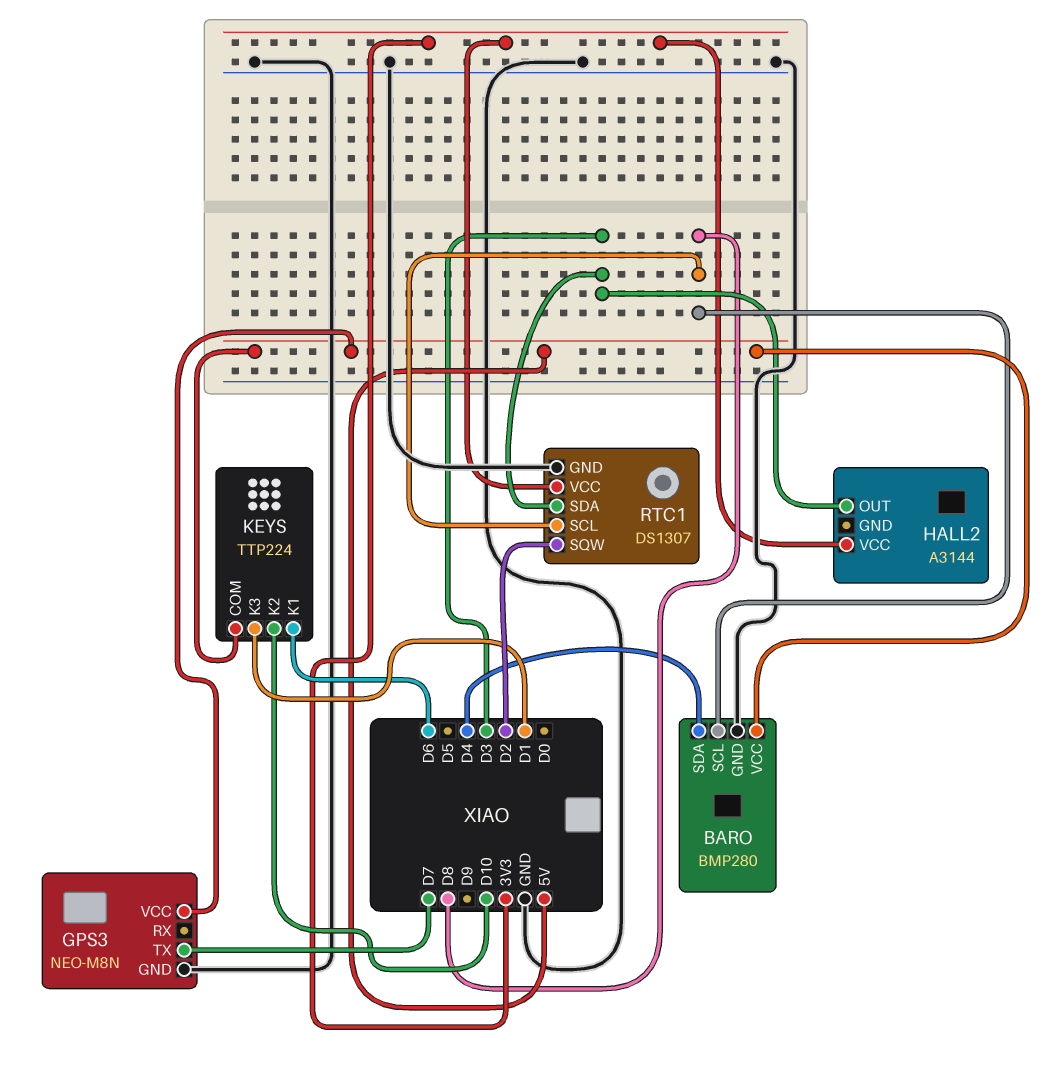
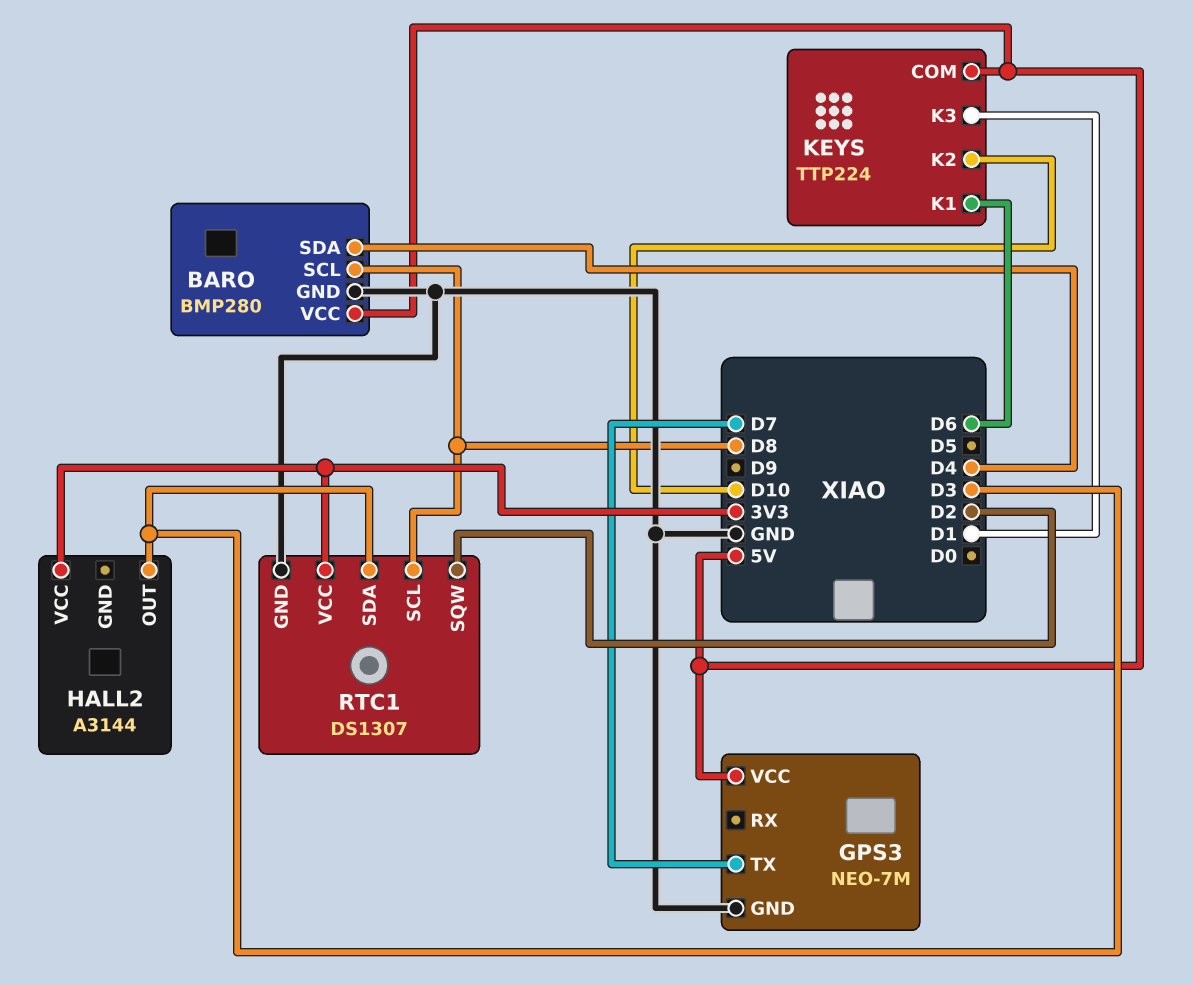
GPS3: NEO-M8N -> NEO-7M

